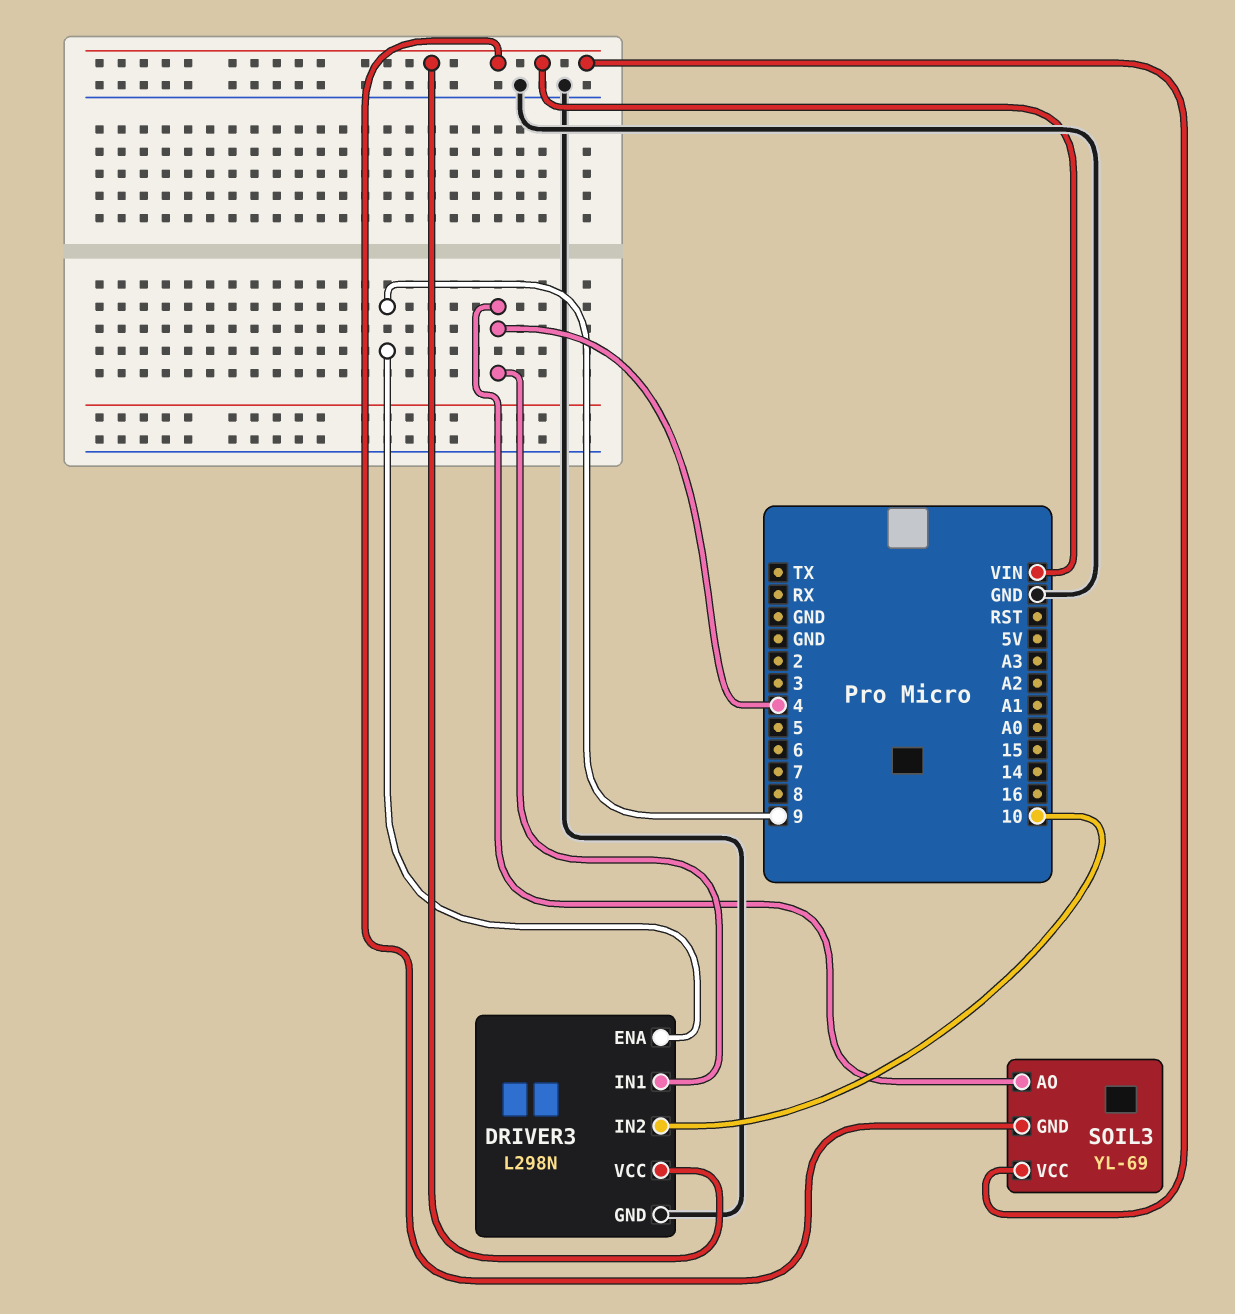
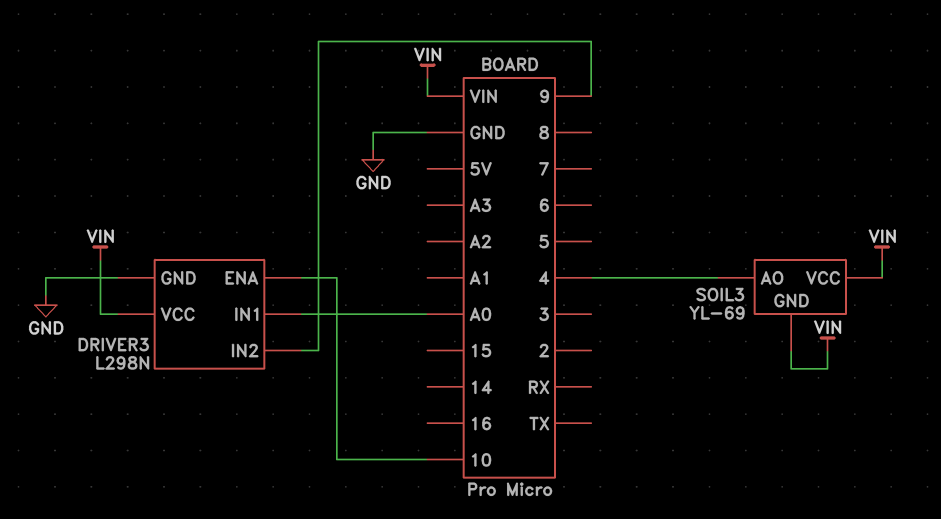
DRIVER3 pin ENA: 9 -> 10
DRIVER3 pin IN1: 4 -> A0
DRIVER3 pin IN2: 10 -> 9

